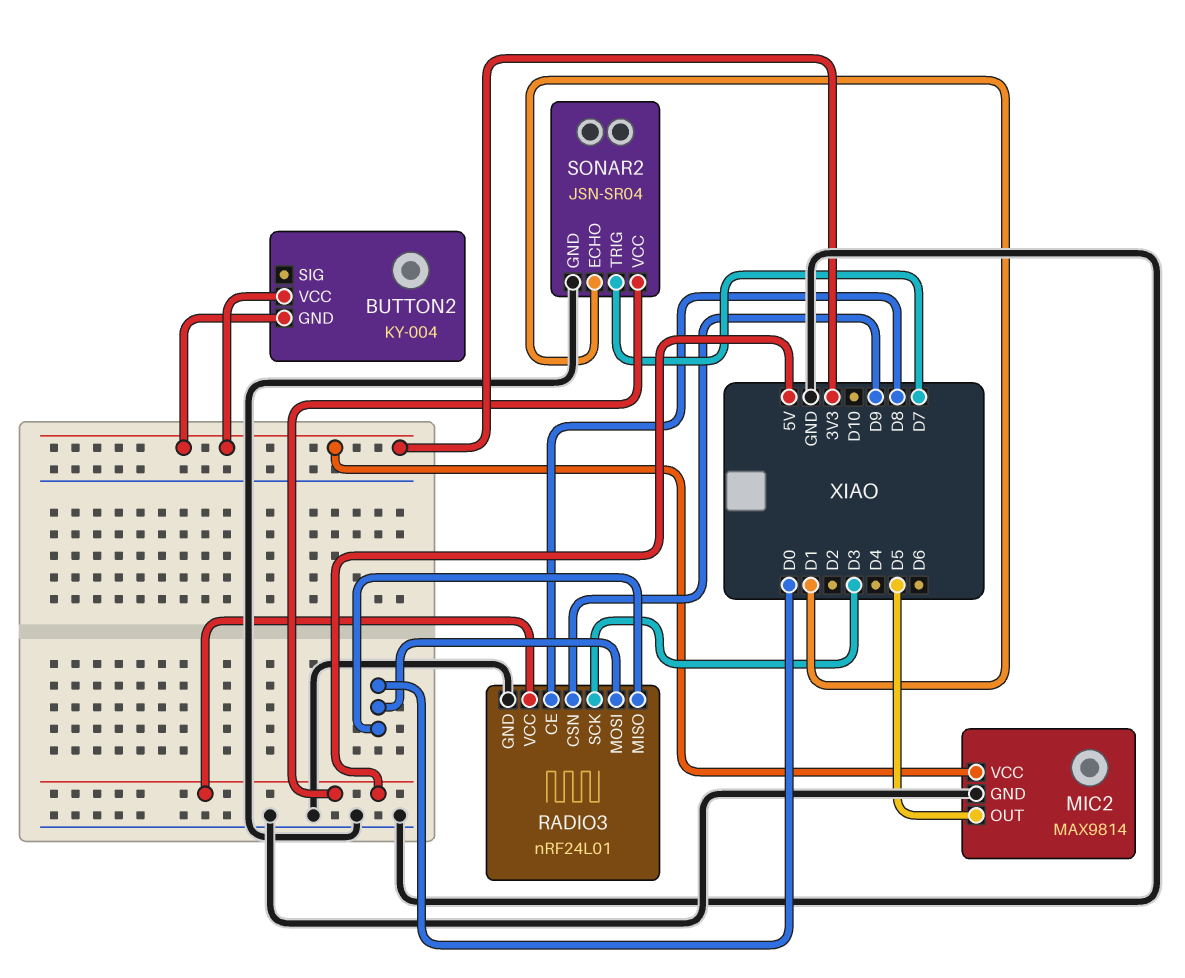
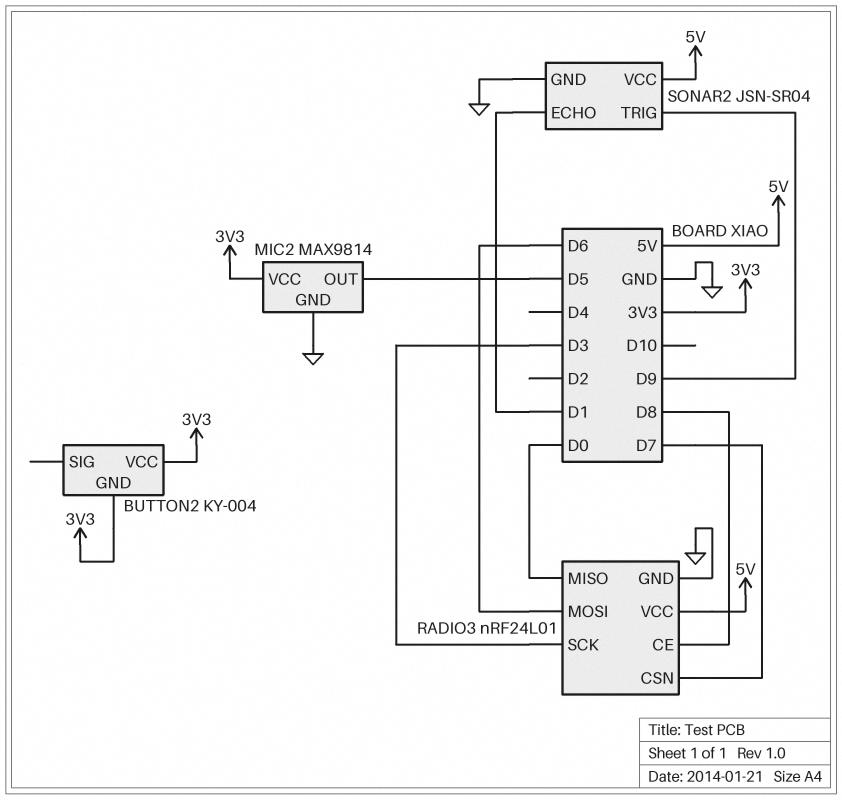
RADIO3 pin CSN: D9 -> D7
RADIO3 pin MOSI: D0 -> D6
SONAR2 pin TRIG: D7 -> D9

